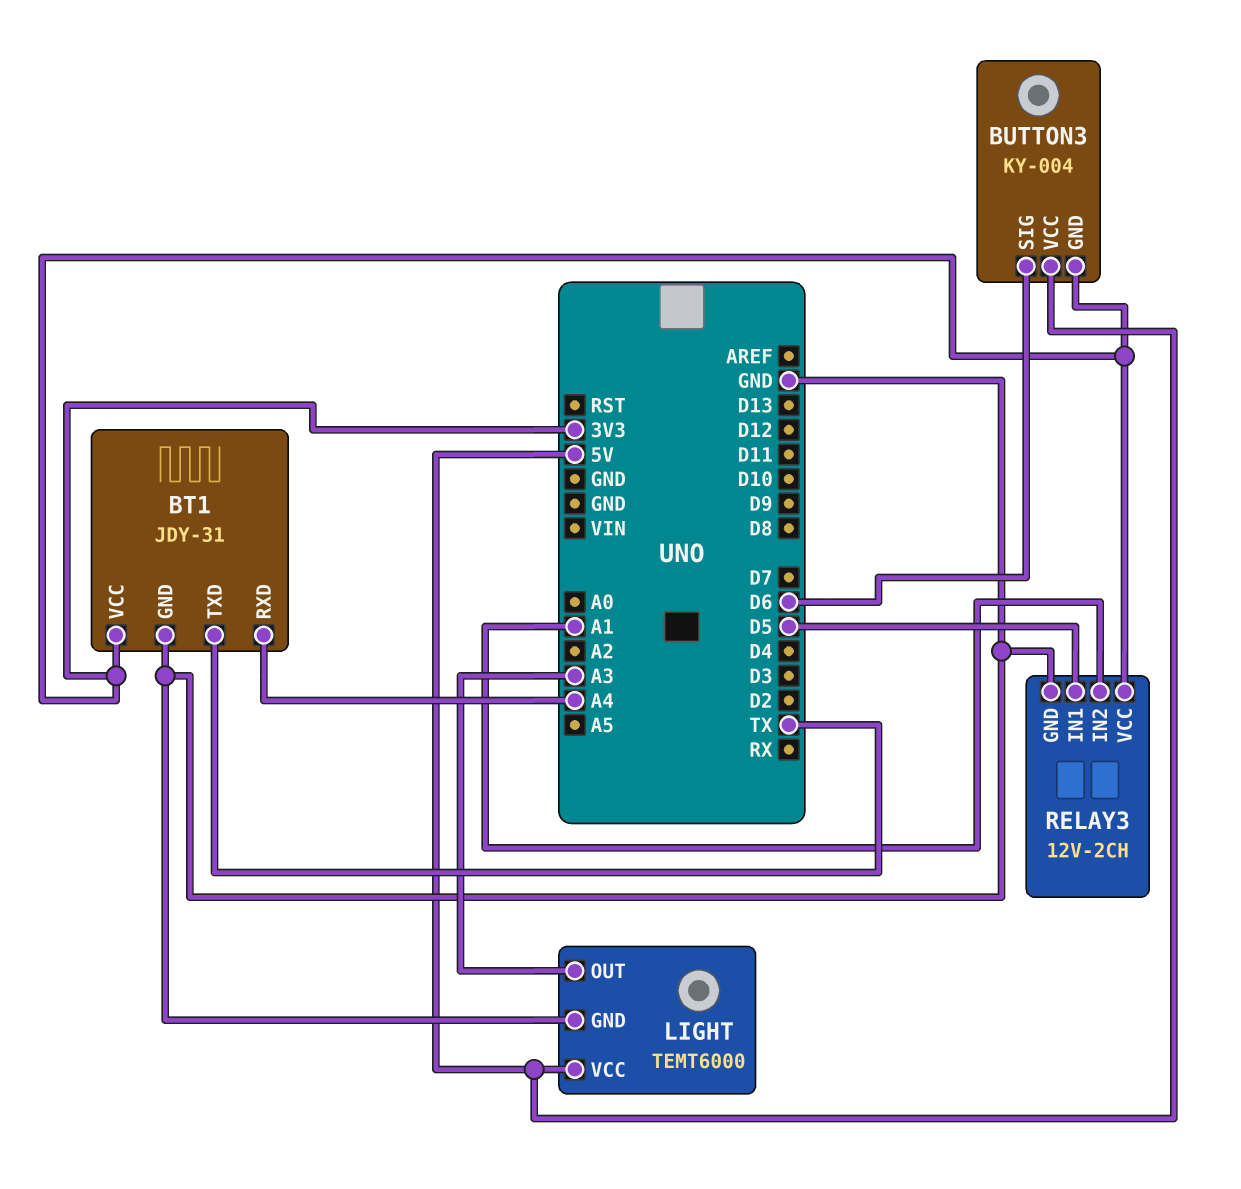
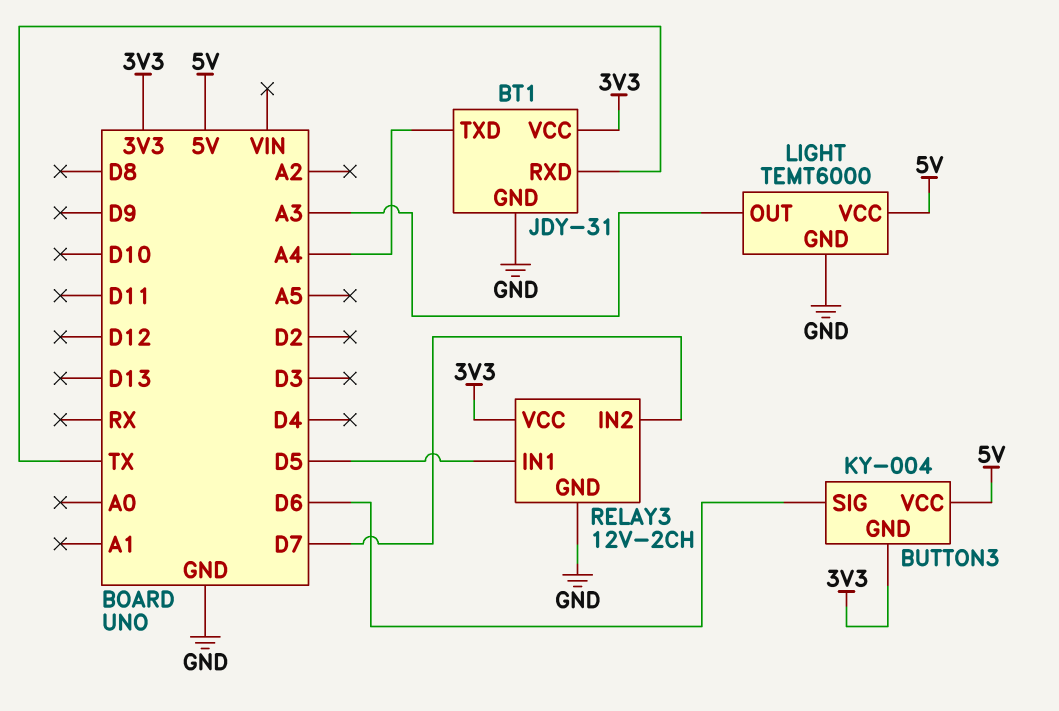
BT1 pin RXD: A4 -> TX
BT1 pin TXD: TX -> A4
RELAY3 pin IN2: A1 -> D7

